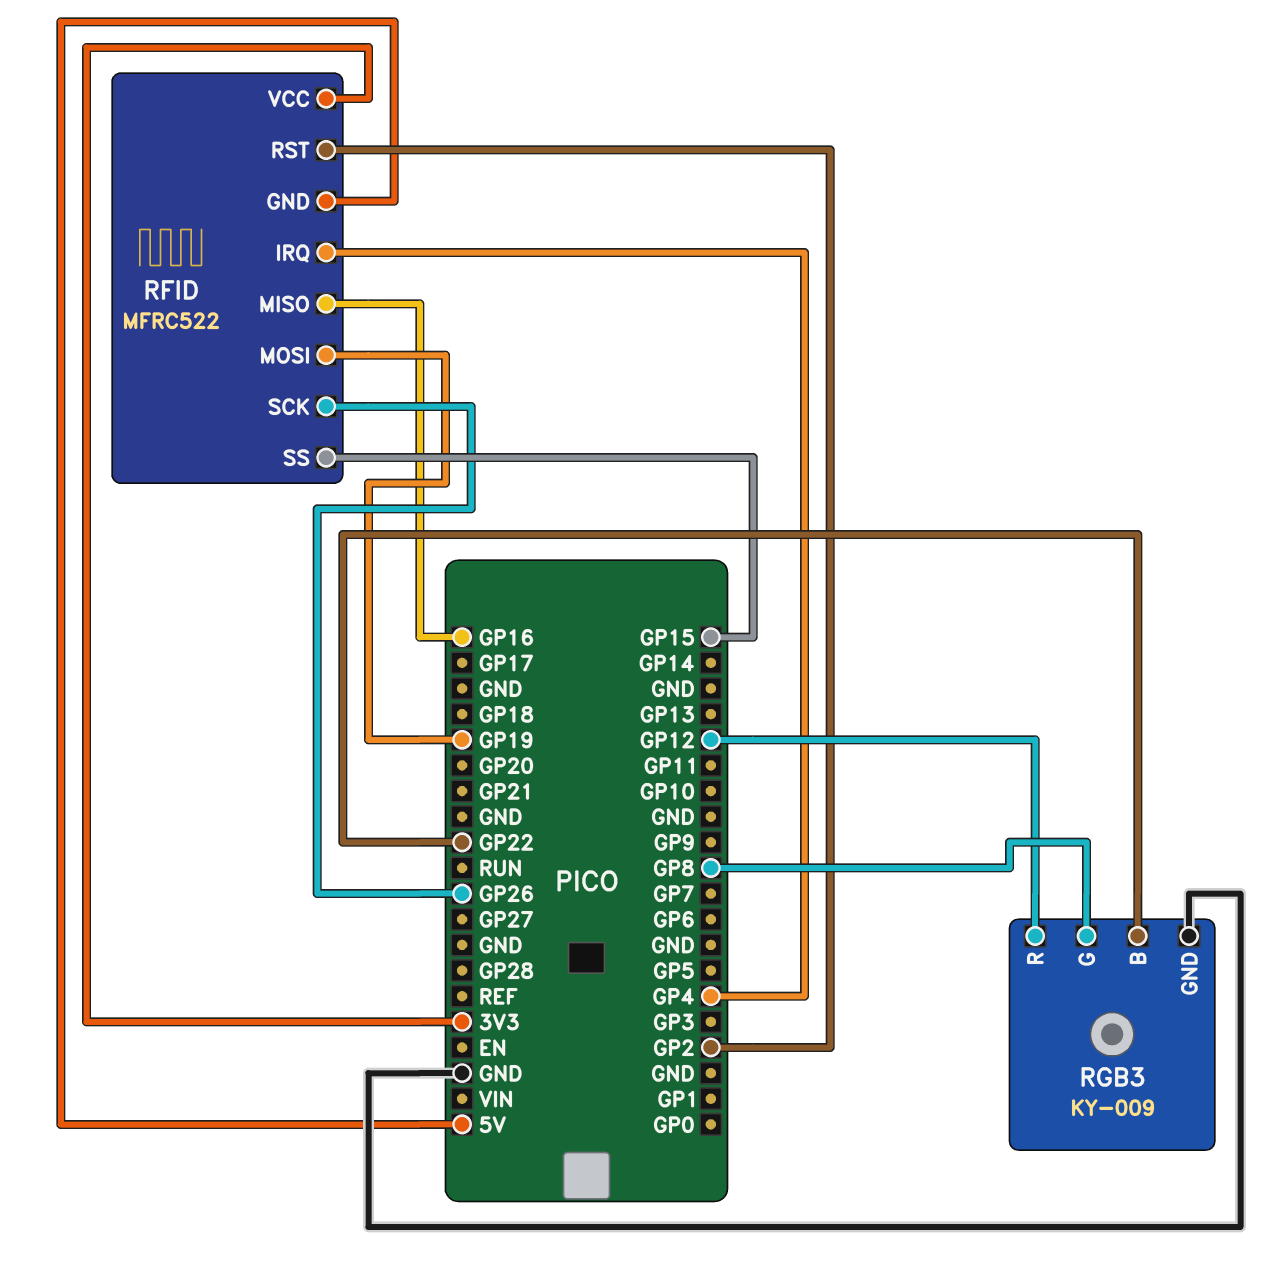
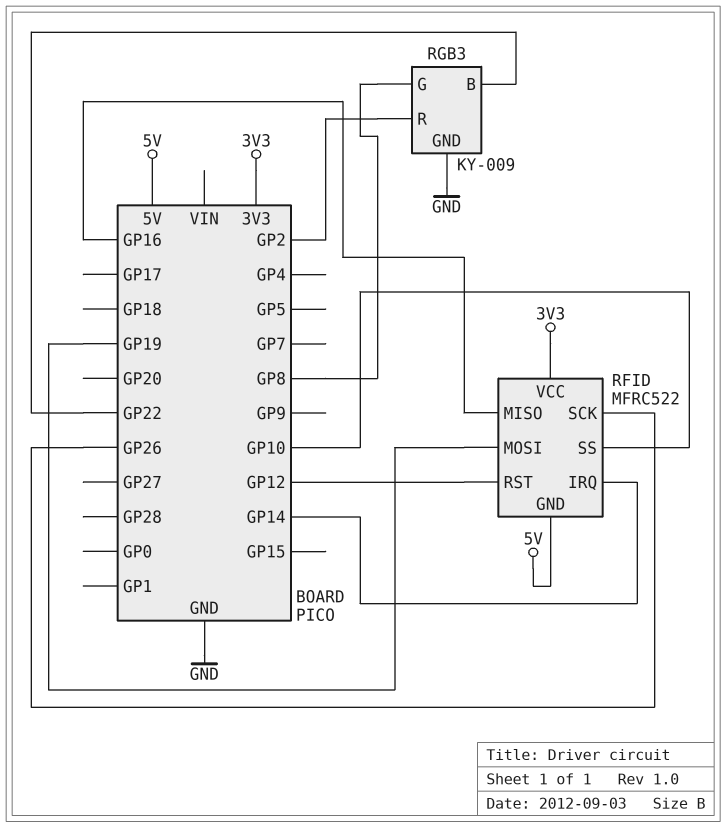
RFID pin IRQ: GP4 -> GP14
RFID pin RST: GP2 -> GP12
RFID pin SS: GP15 -> GP10
RGB3 pin R: GP12 -> GP2

